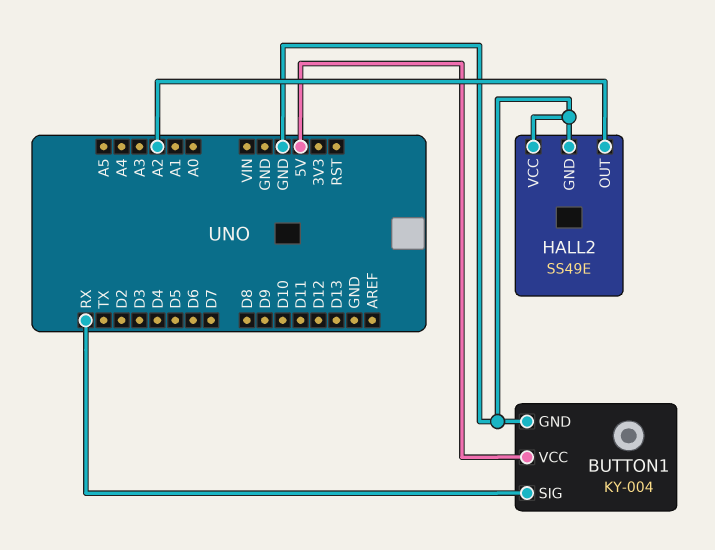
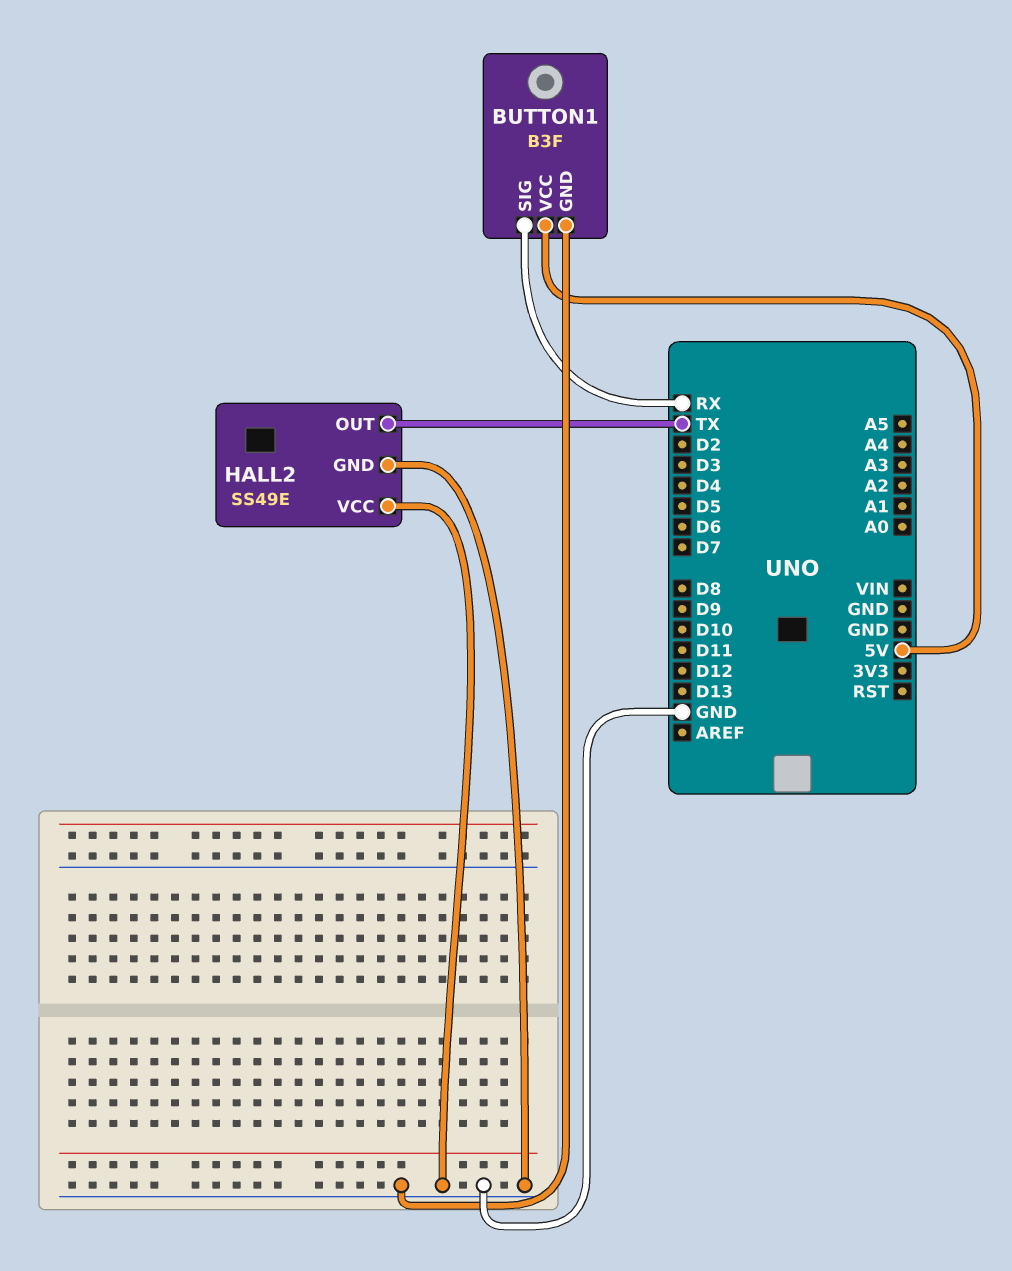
BUTTON1: KY-004 -> B3F
HALL2 pin OUT: A2 -> TX

